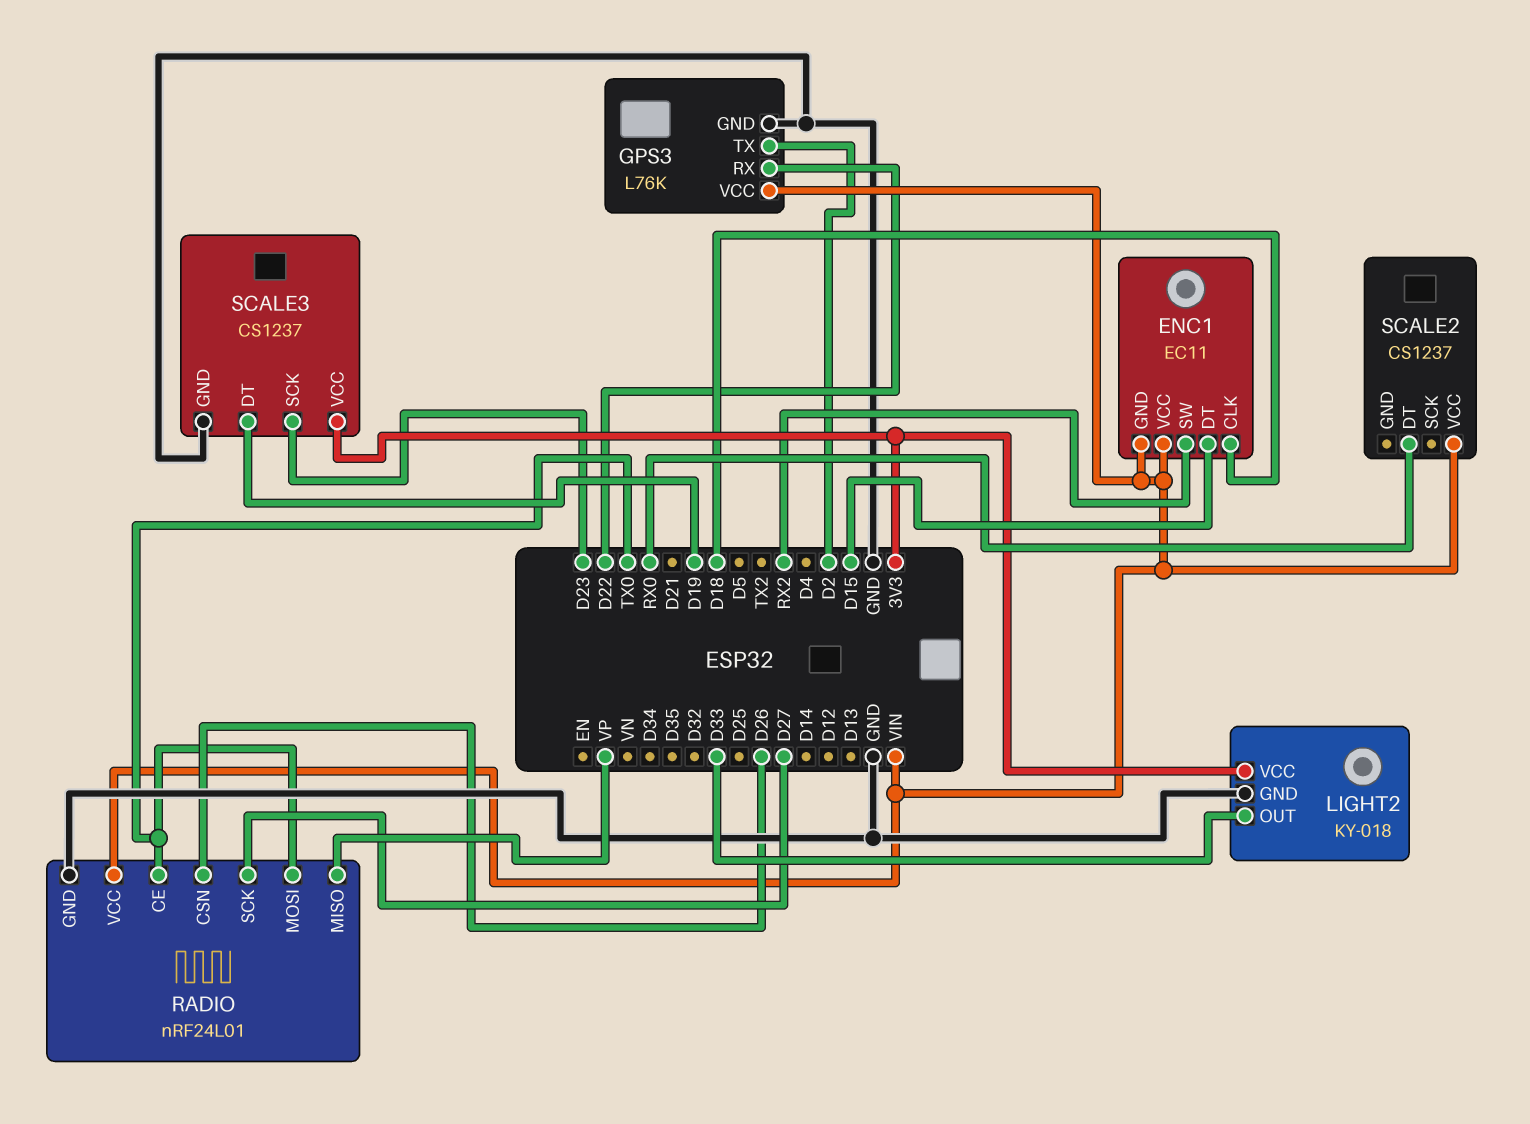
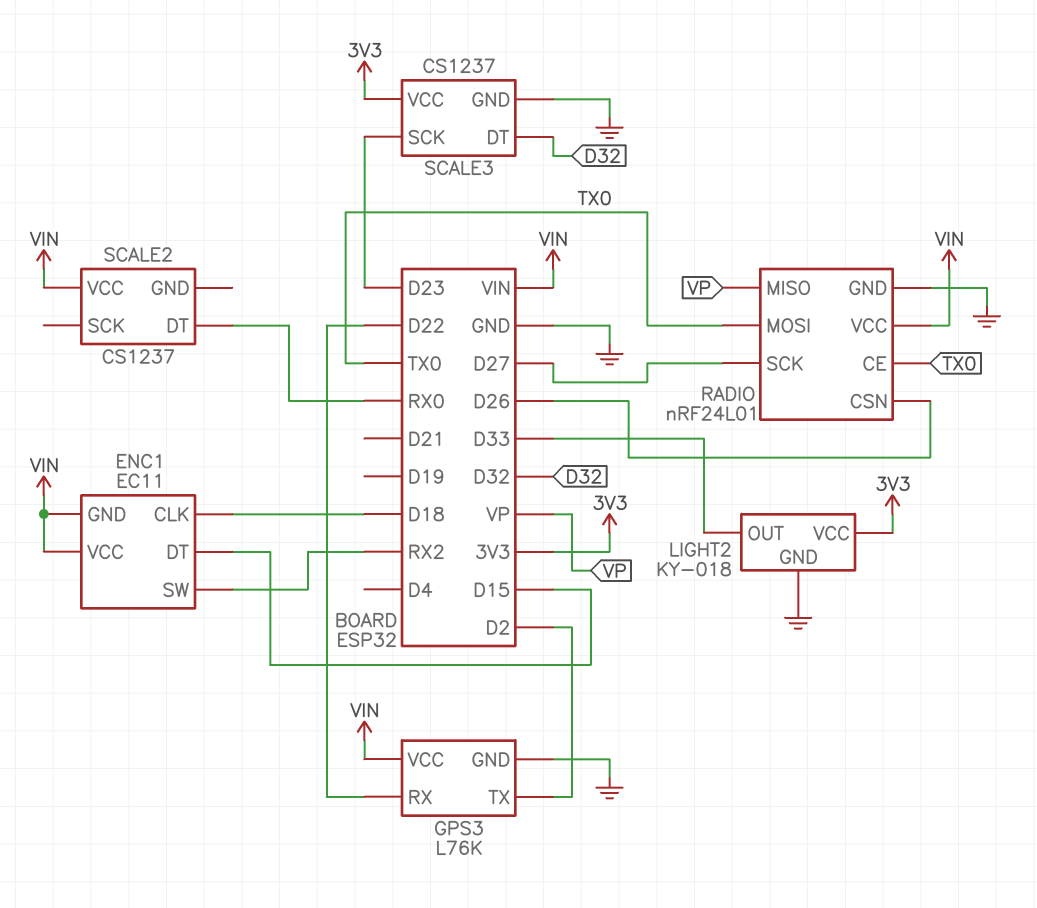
SCALE3 pin DT: D19 -> D32

